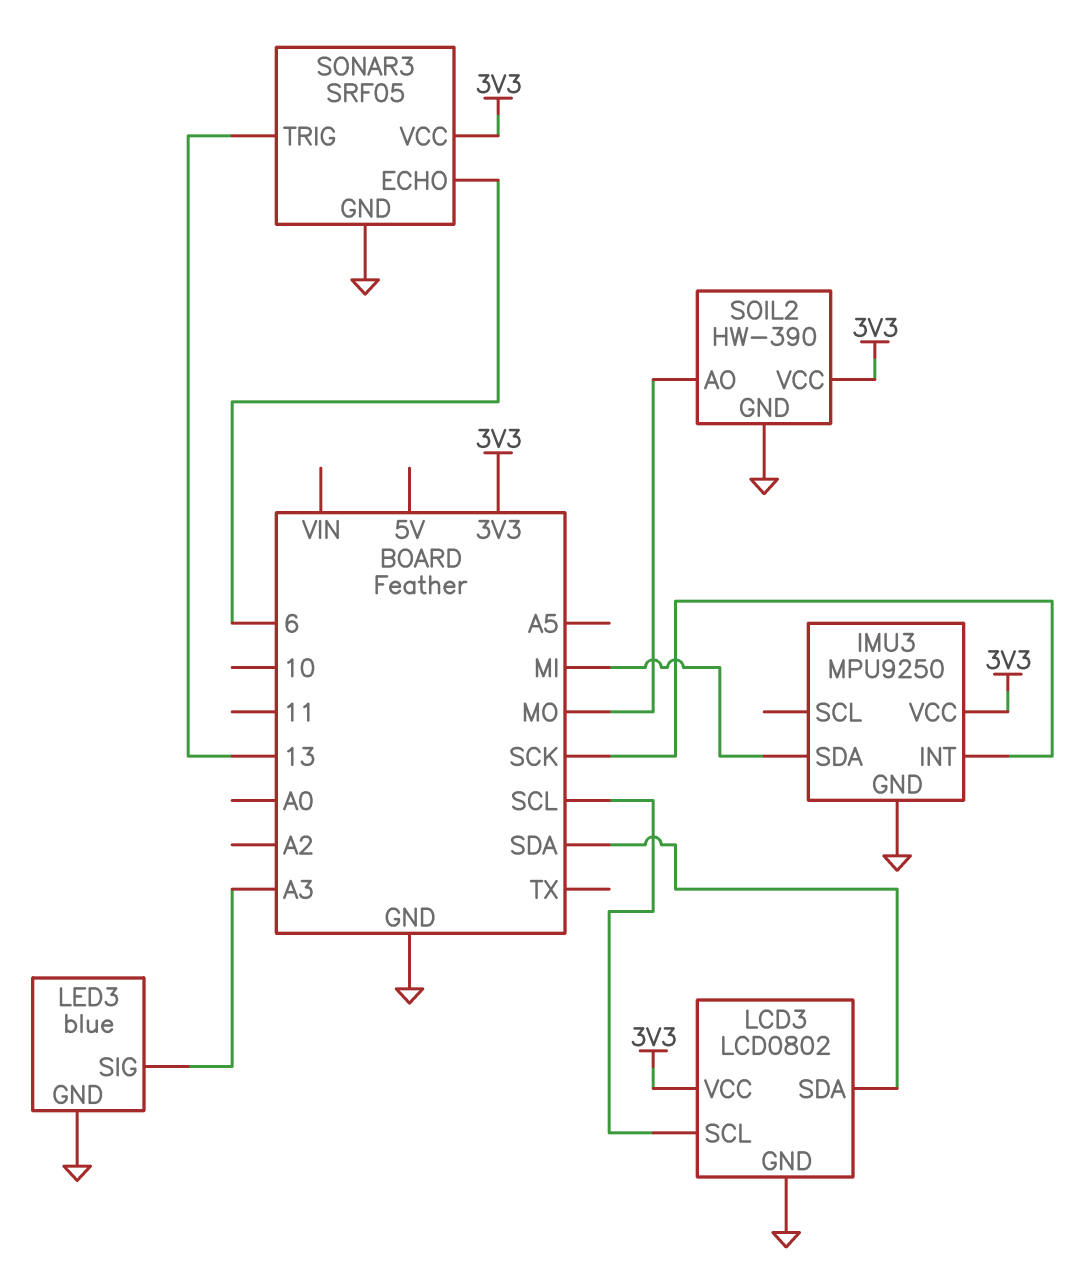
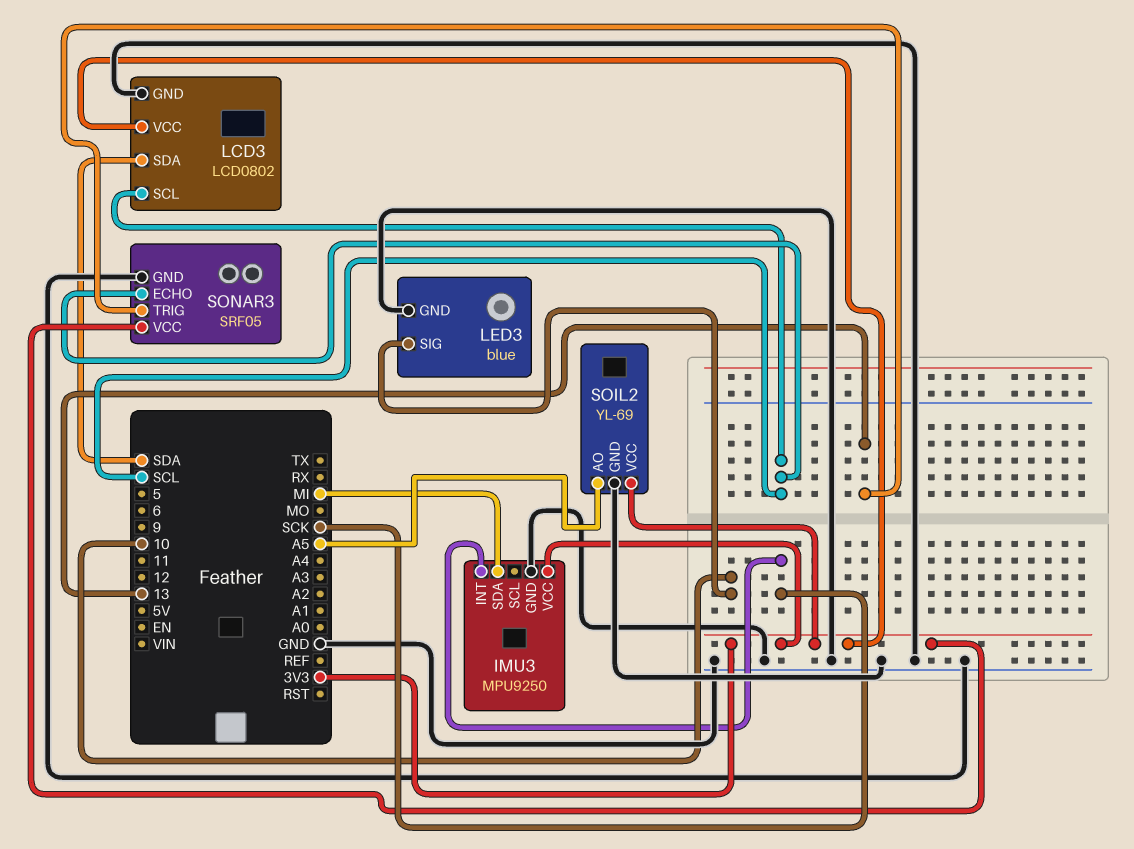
LED3 pin SIG: A3 -> 10
SOIL2: HW-390 -> YL-69
SOIL2 pin AO: MO -> A5
SONAR3 pin ECHO: 6 -> SCL

